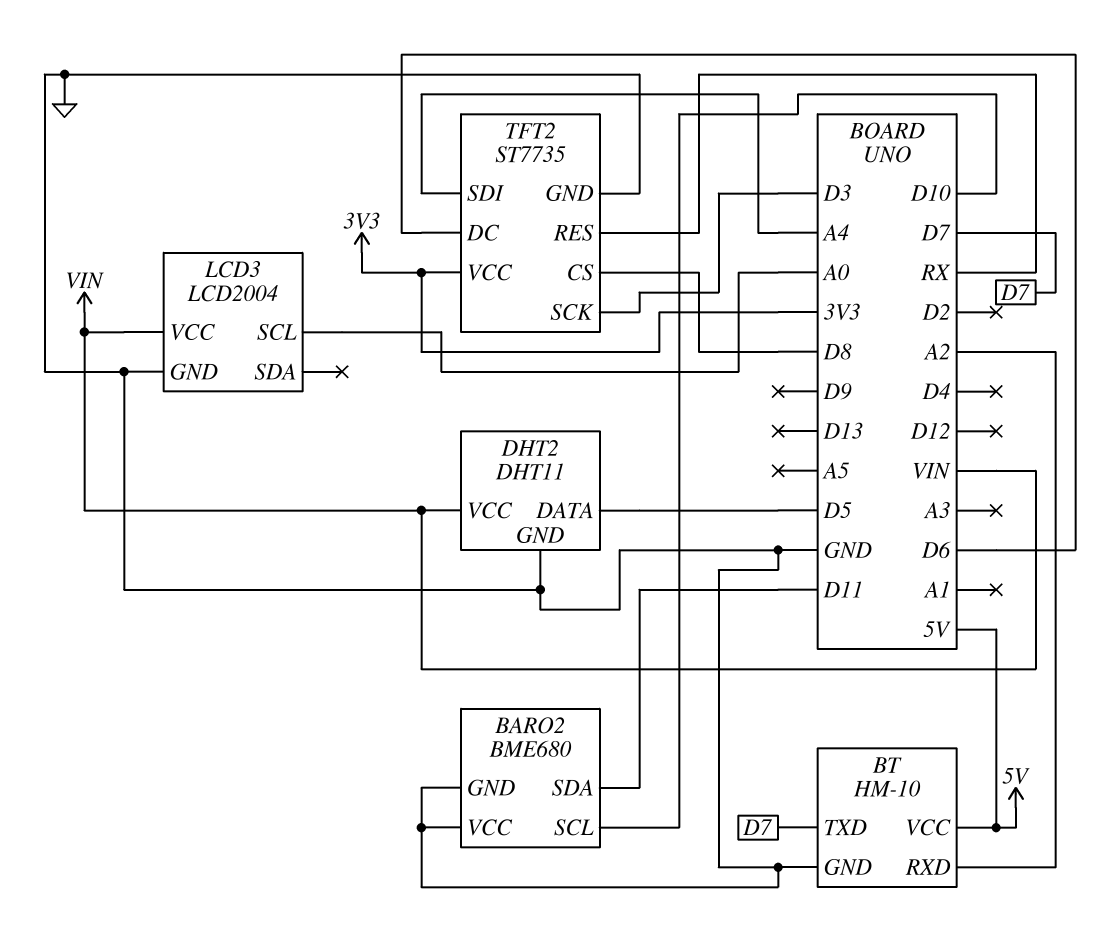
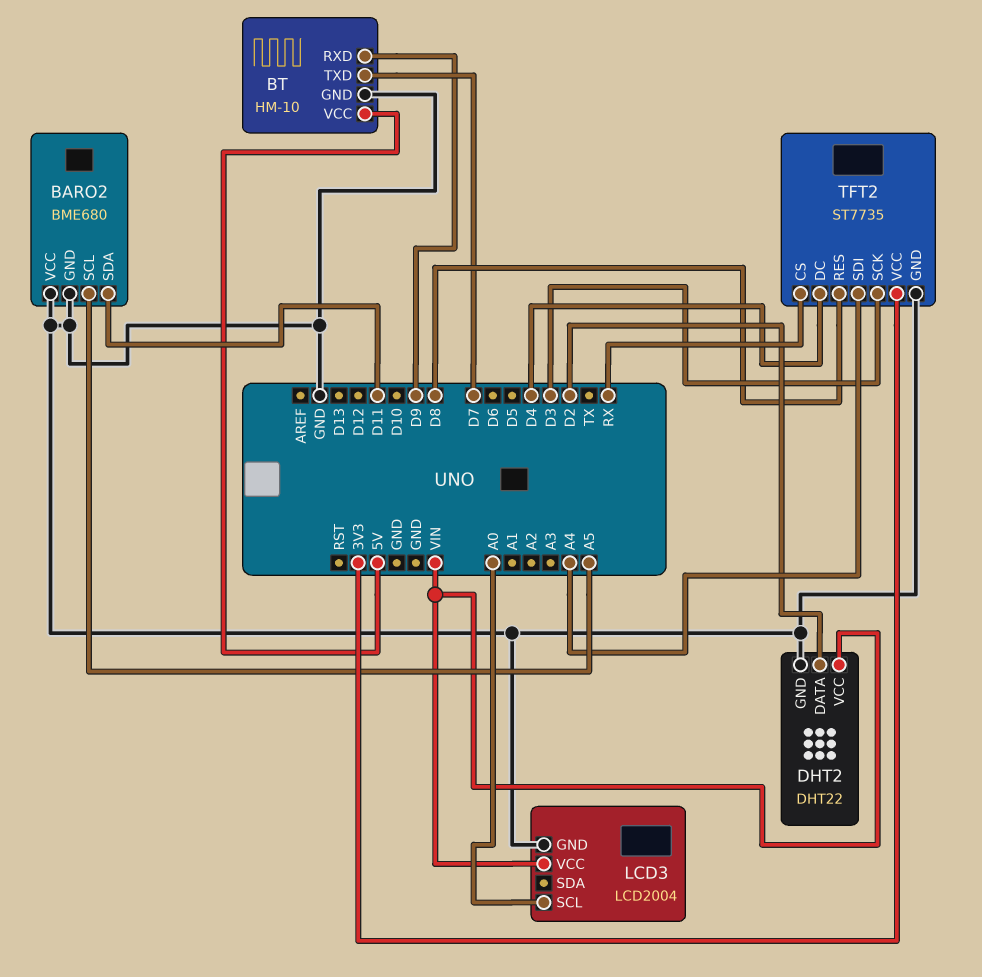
BARO2 pin SCL: D10 -> A5
BT pin RXD: A2 -> D9
DHT2: DHT11 -> DHT22
DHT2 pin DATA: D5 -> D2
TFT2 pin CS: D8 -> RX
TFT2 pin DC: D6 -> D4
TFT2 pin RES: RX -> D8

